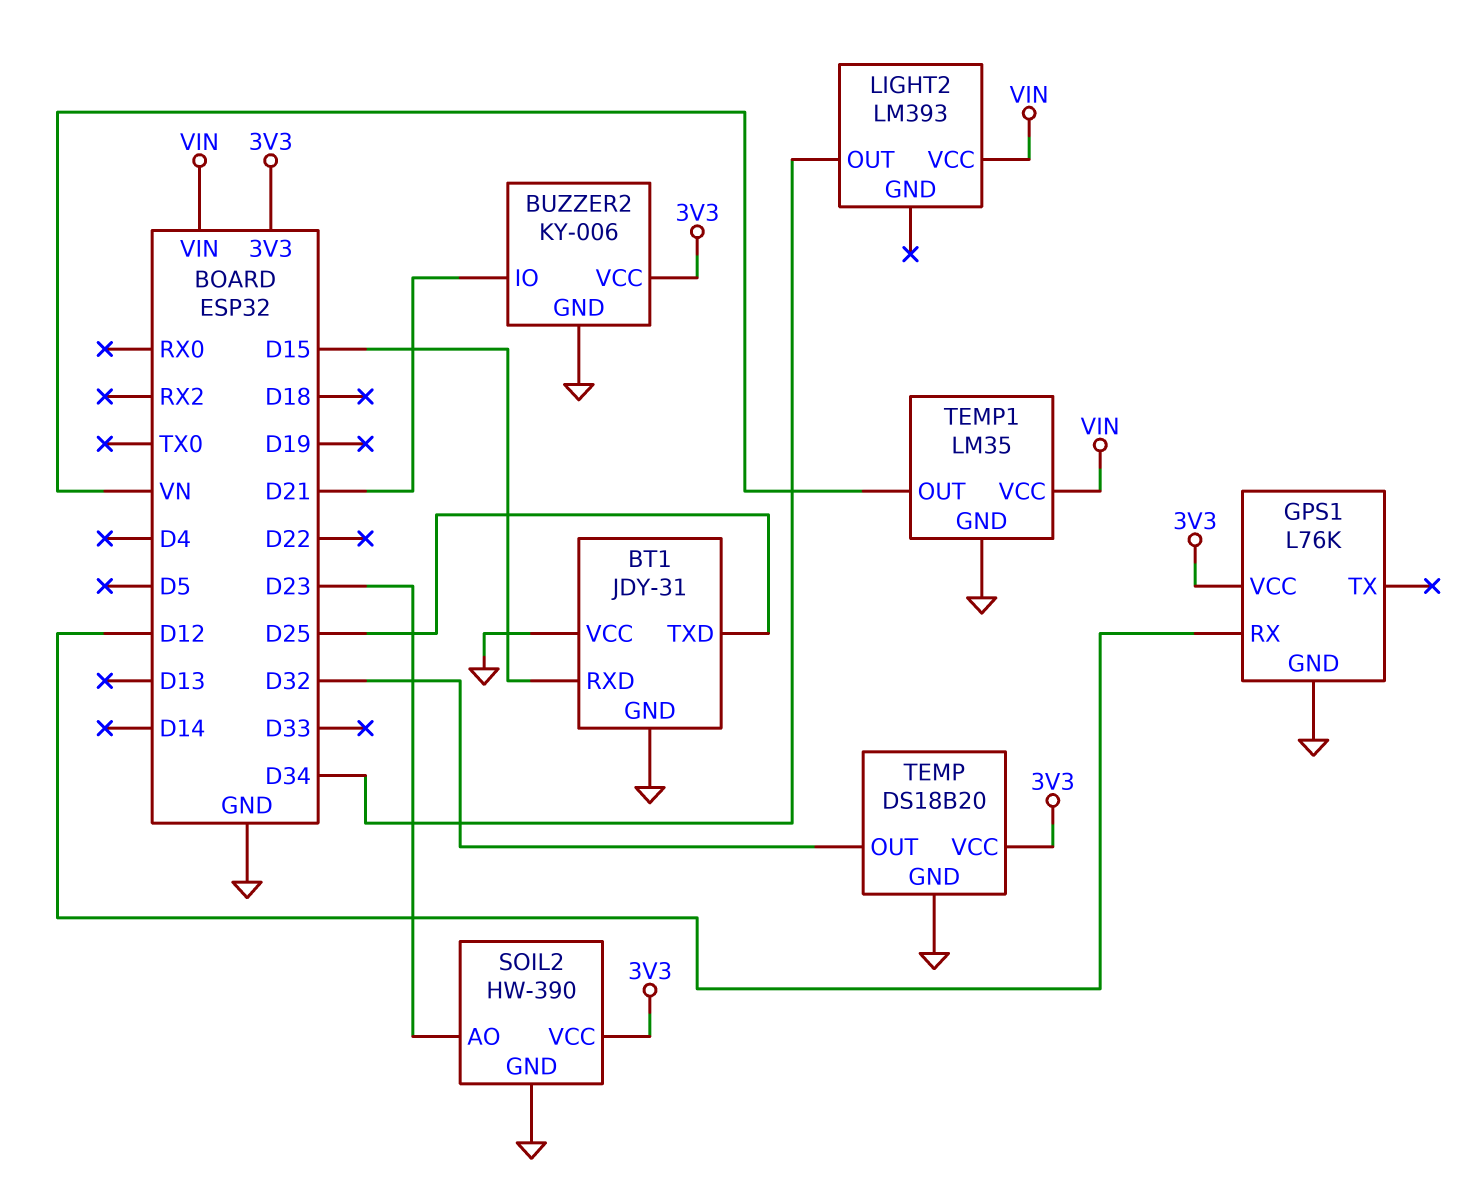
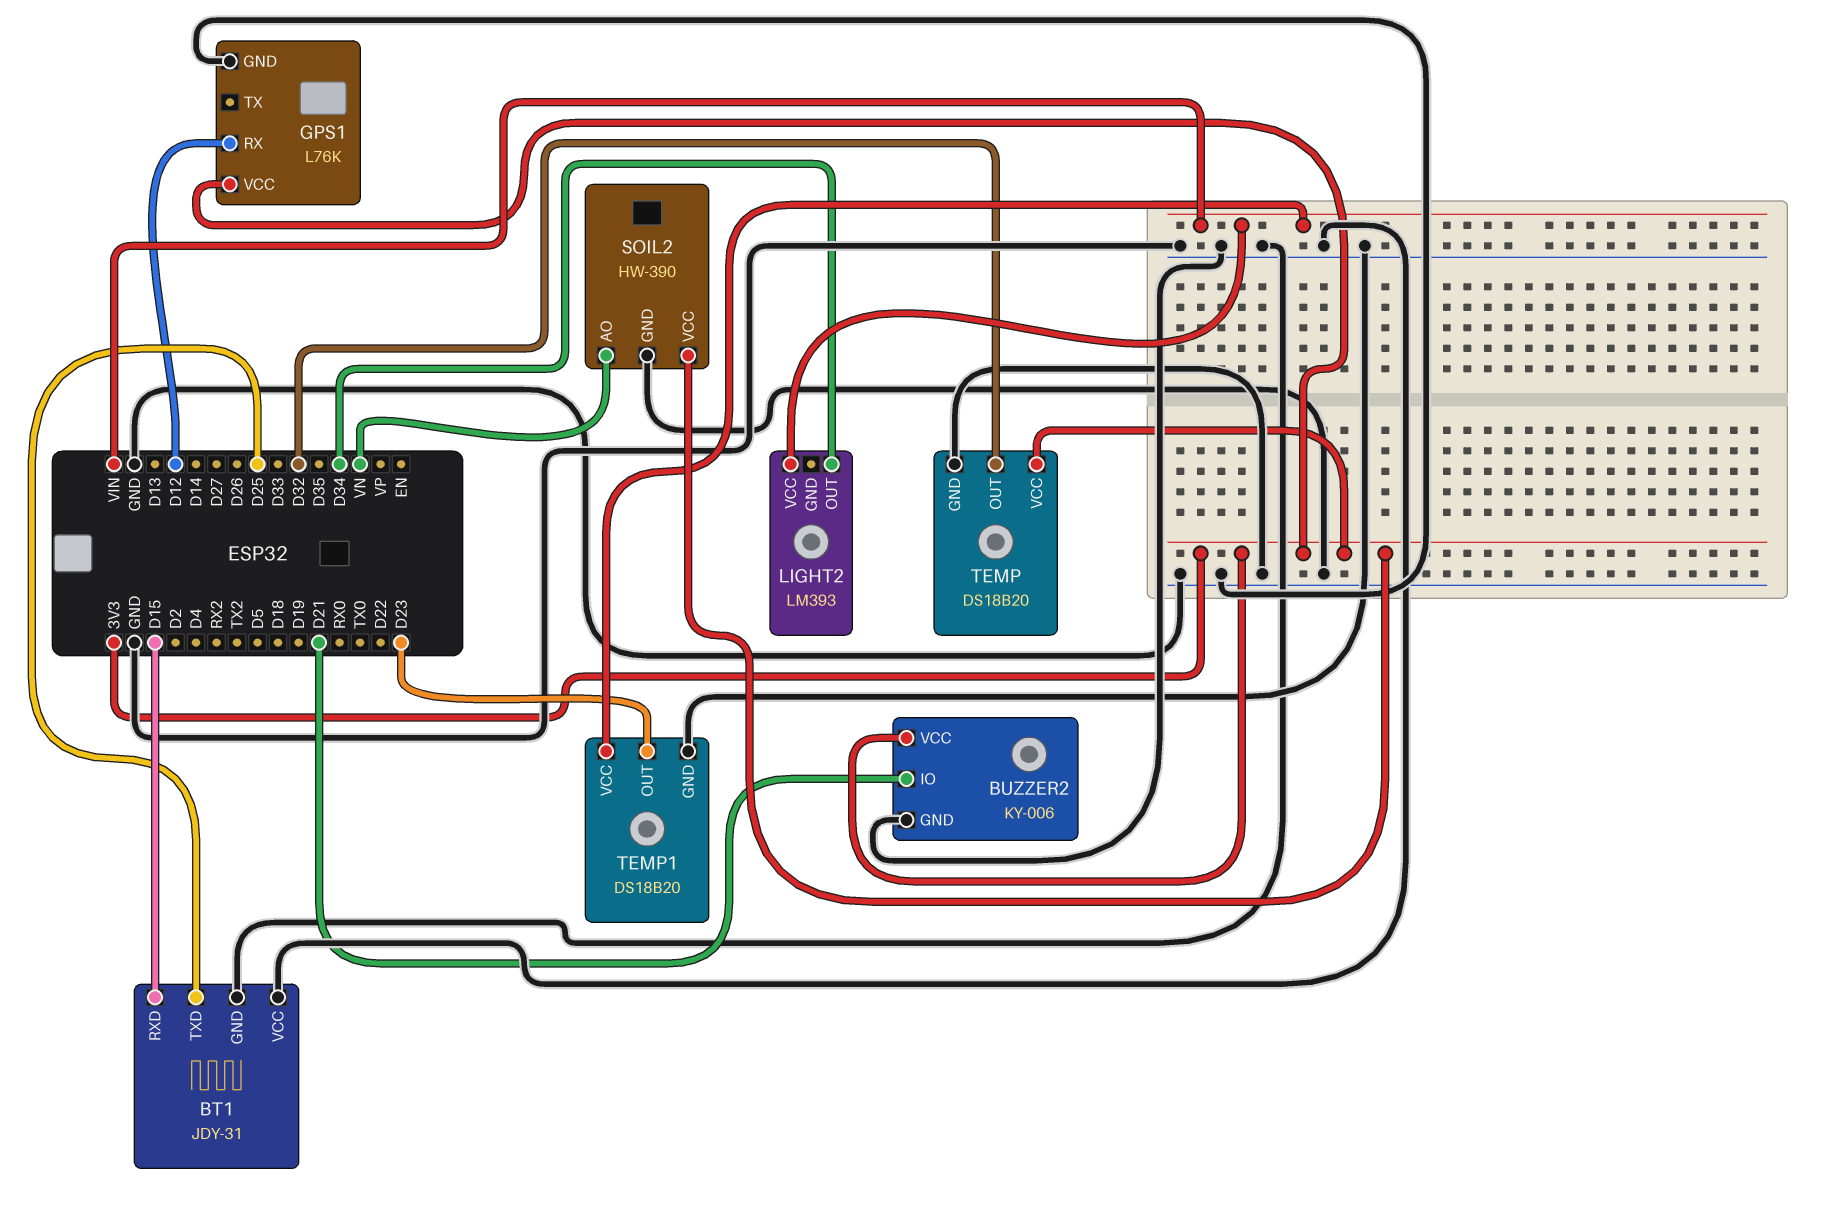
SOIL2 pin AO: D23 -> VN
TEMP1: LM35 -> DS18B20
TEMP1 pin OUT: VN -> D23

